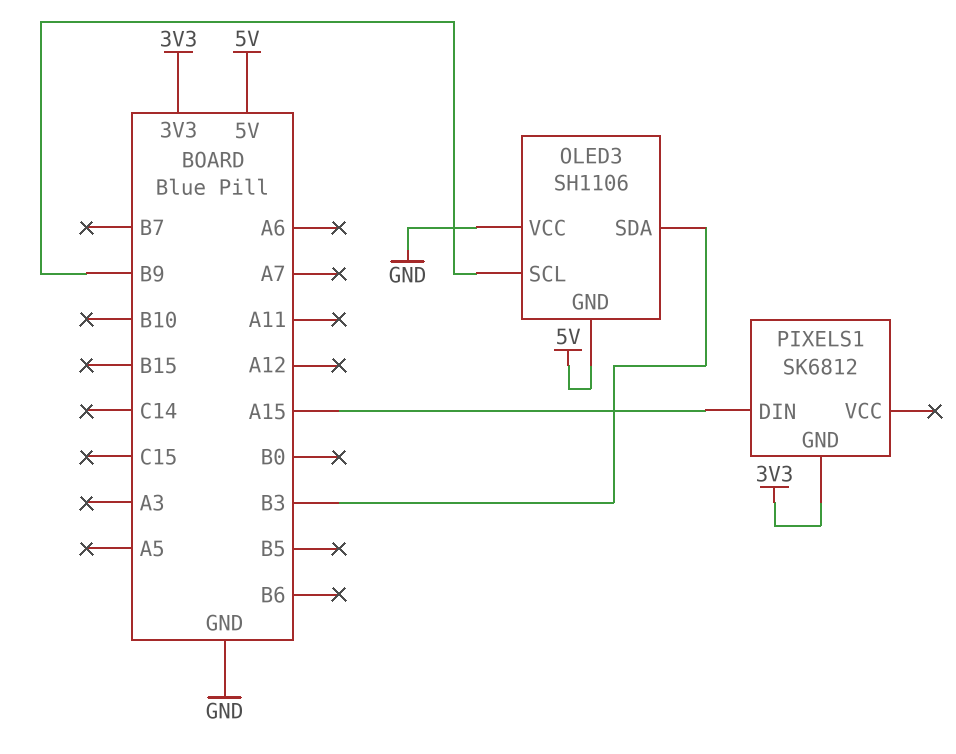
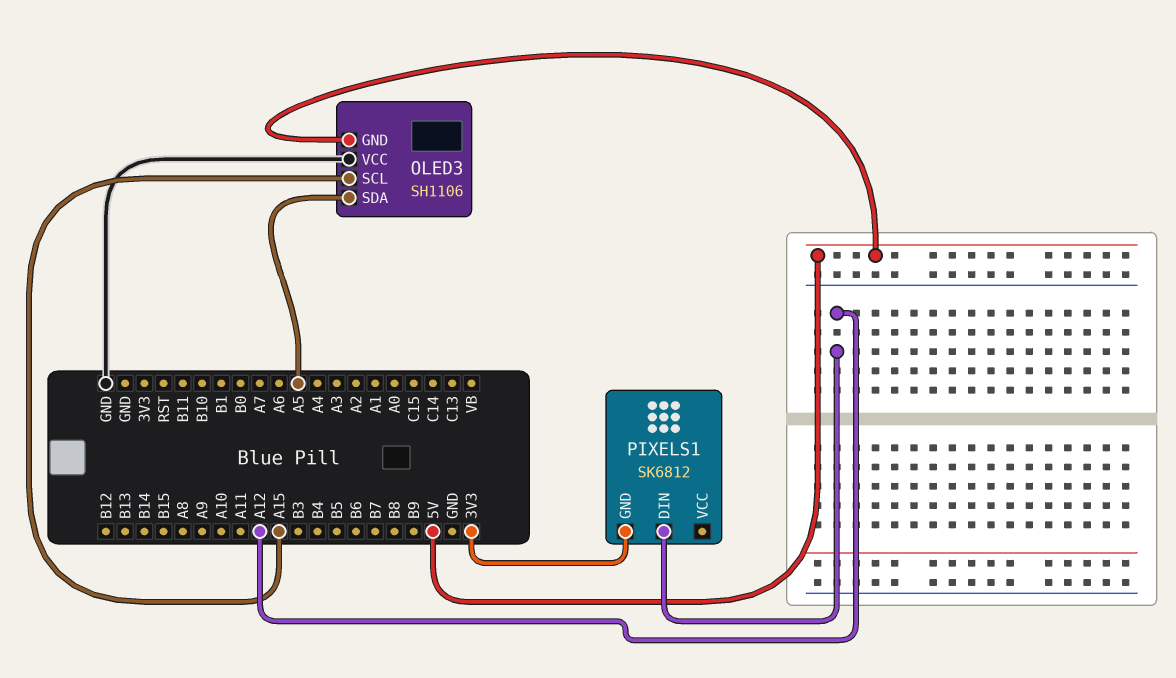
OLED3 pin SCL: B9 -> A15
OLED3 pin SDA: B3 -> A5
PIXELS1 pin DIN: A15 -> A12

